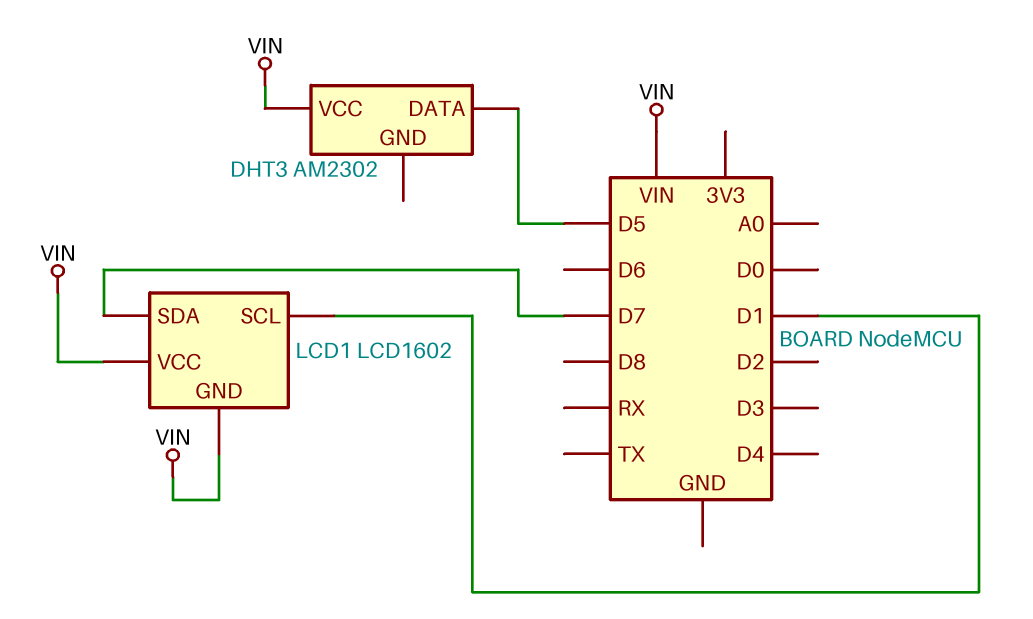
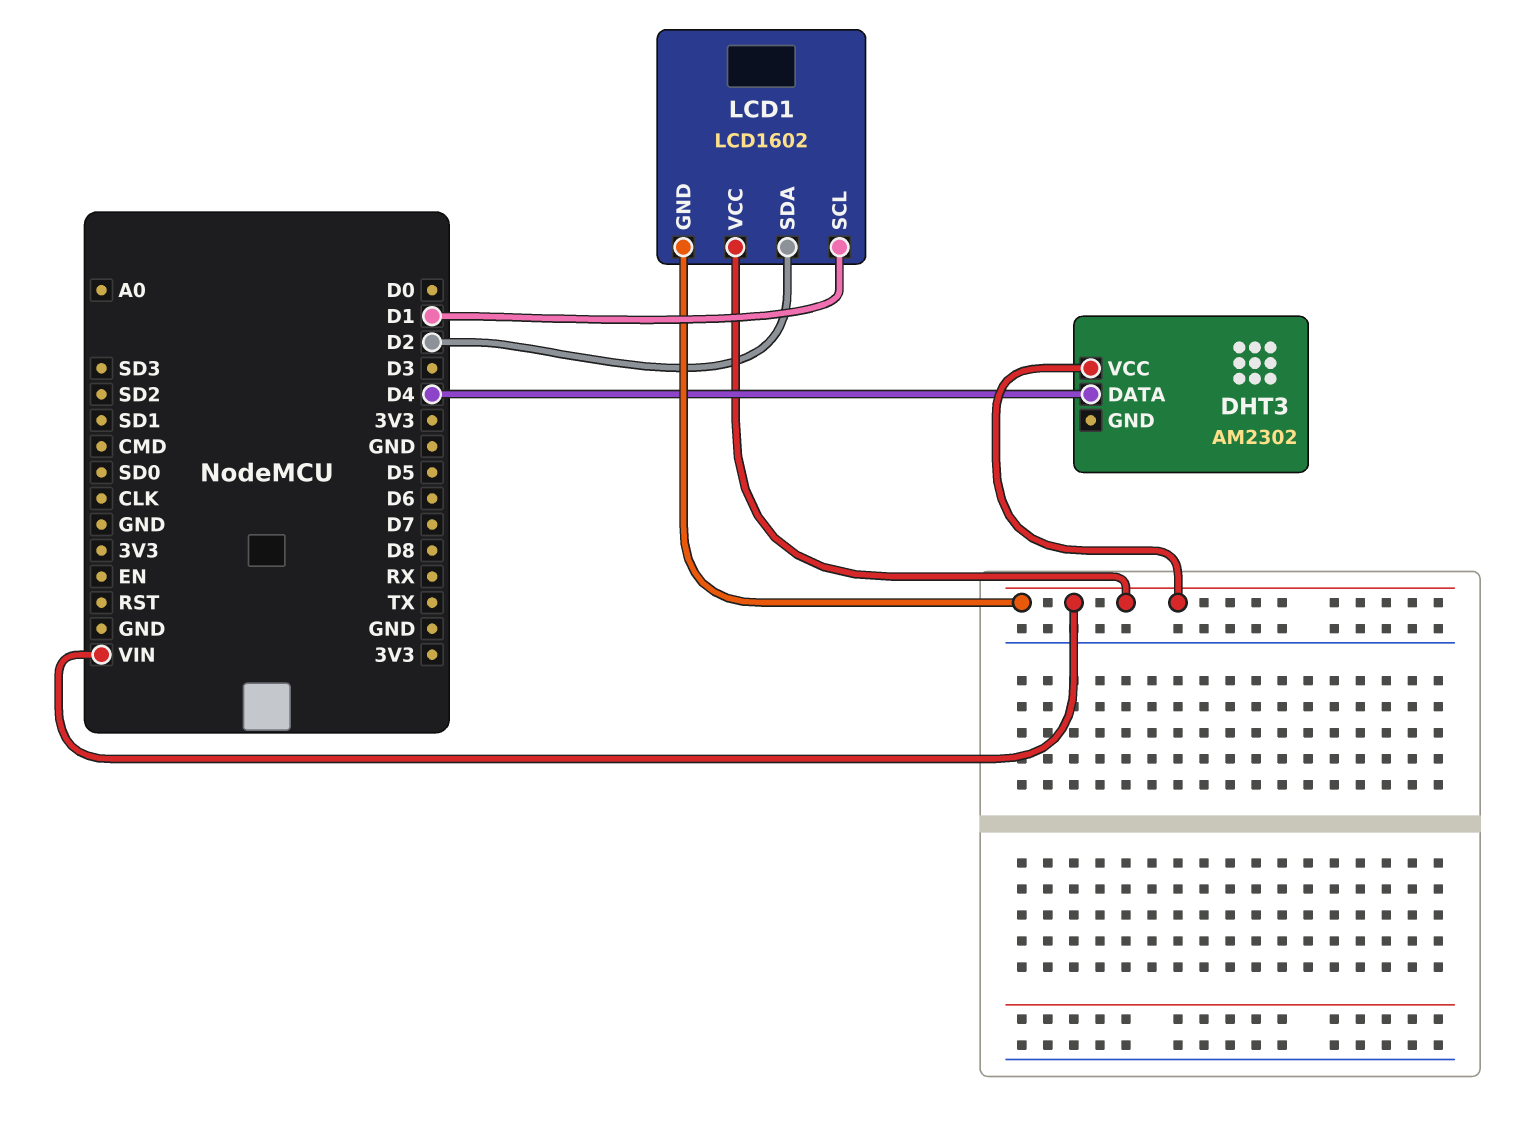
DHT3 pin DATA: D5 -> D4
LCD1 pin SDA: D7 -> D2

